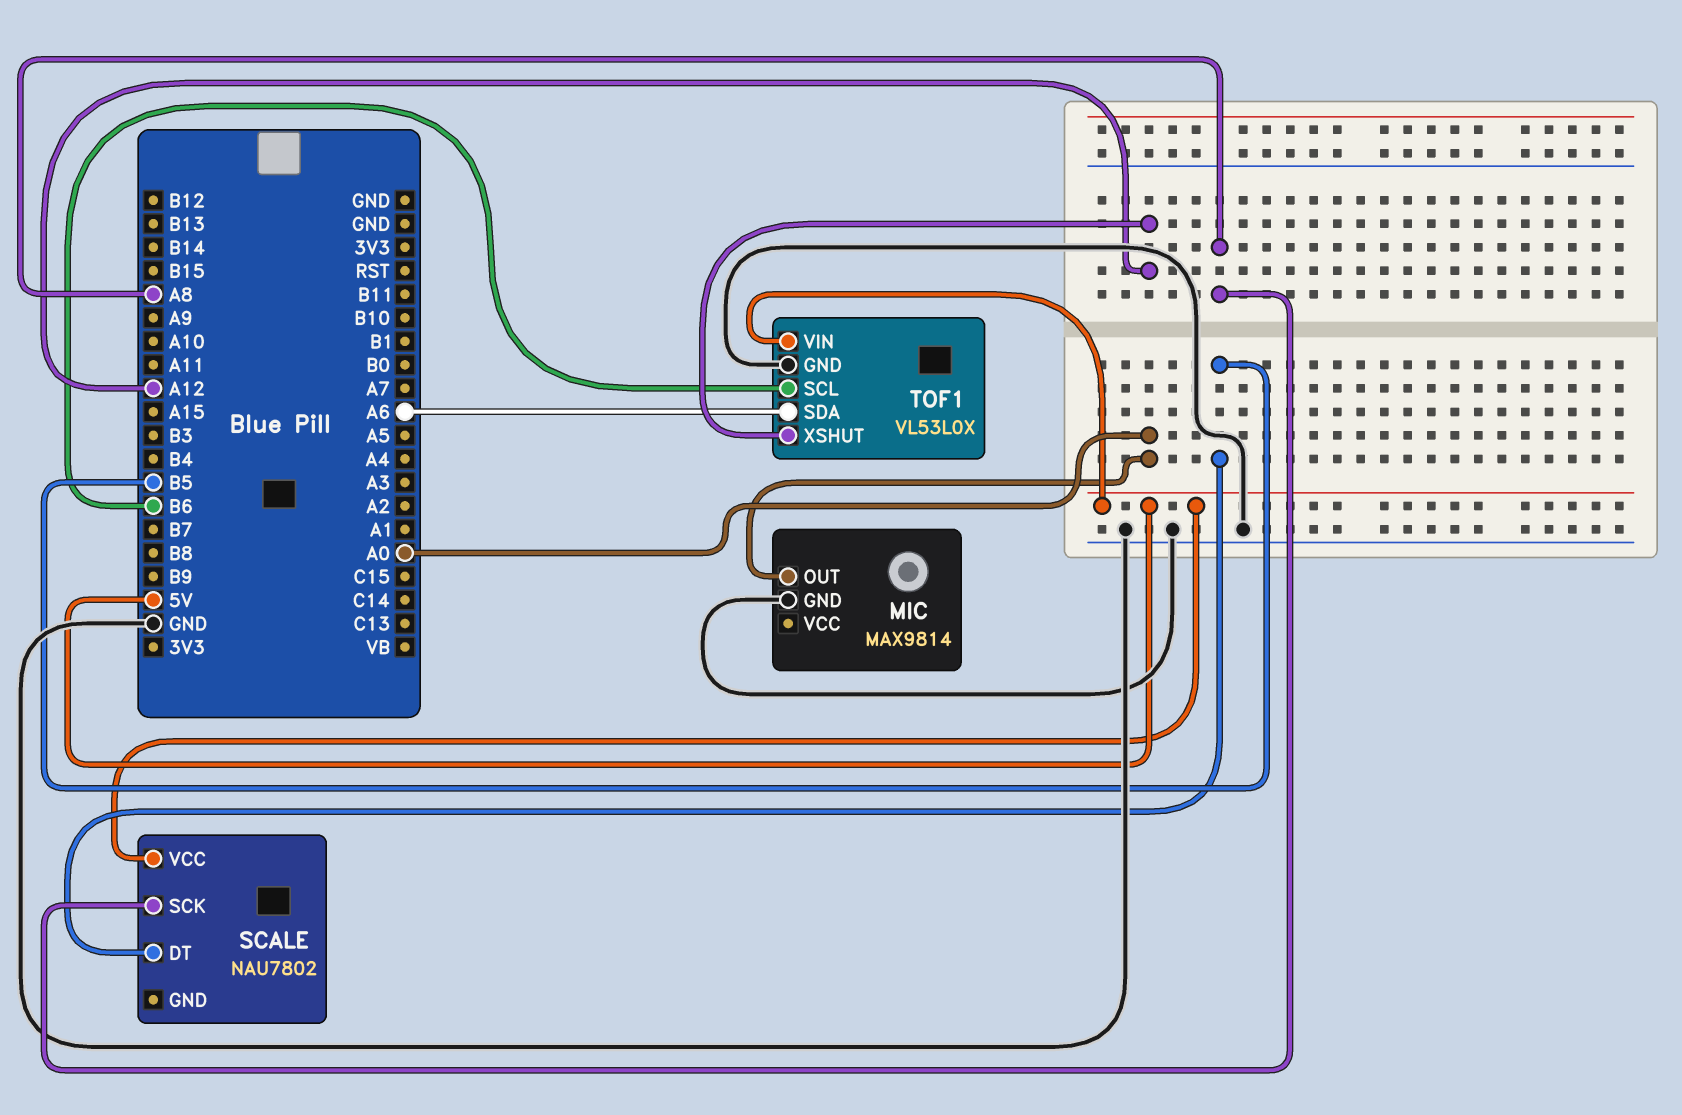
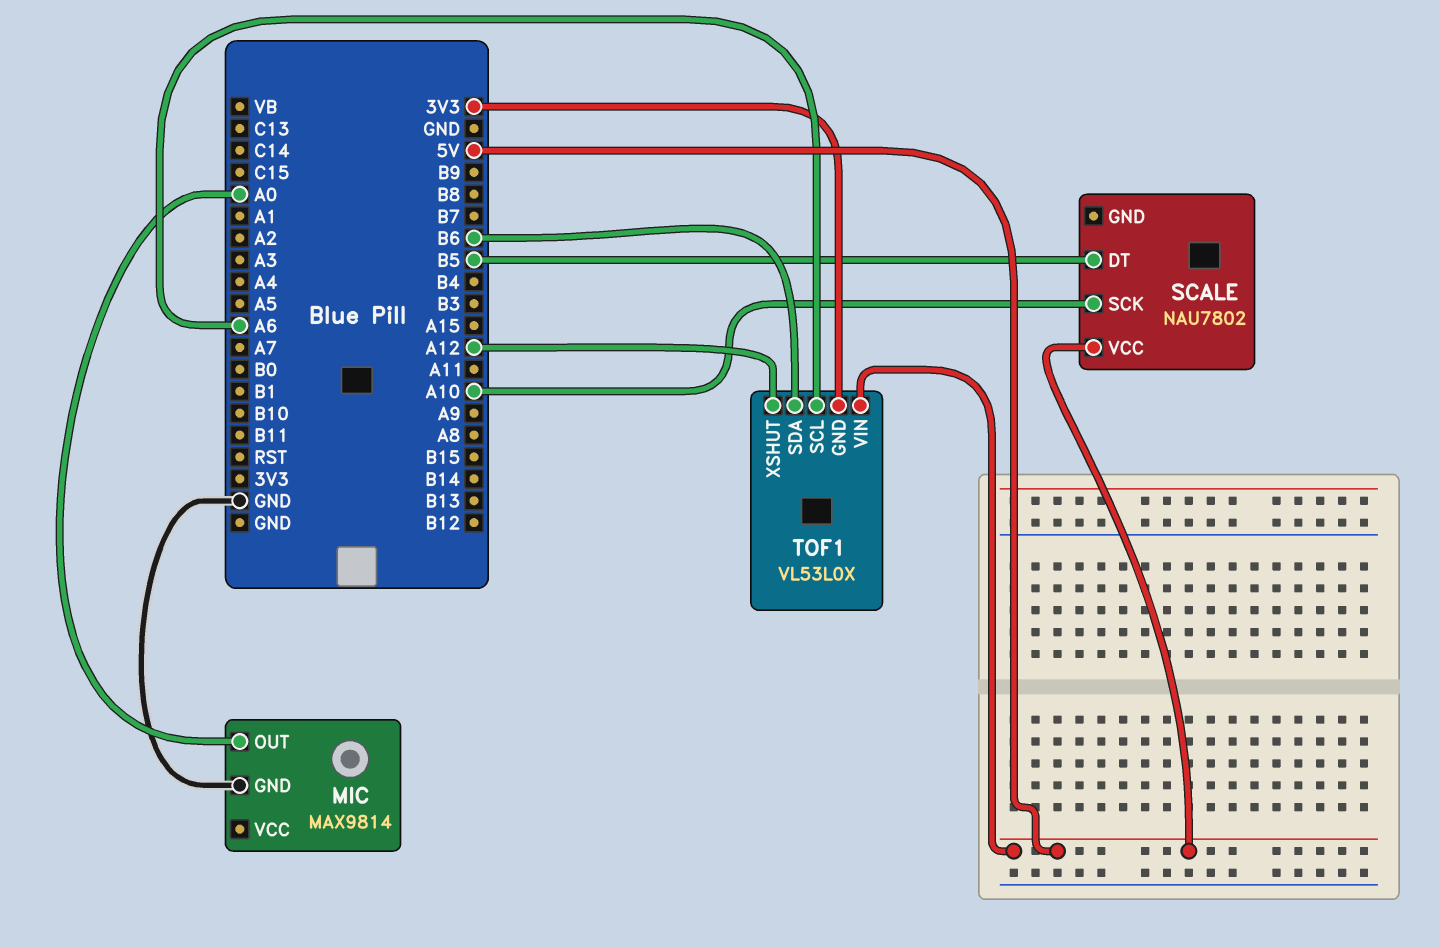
SCALE pin SCK: A8 -> A10
TOF1 pin GND: GND -> 3V3
TOF1 pin SCL: B6 -> A6
TOF1 pin SDA: A6 -> B6

